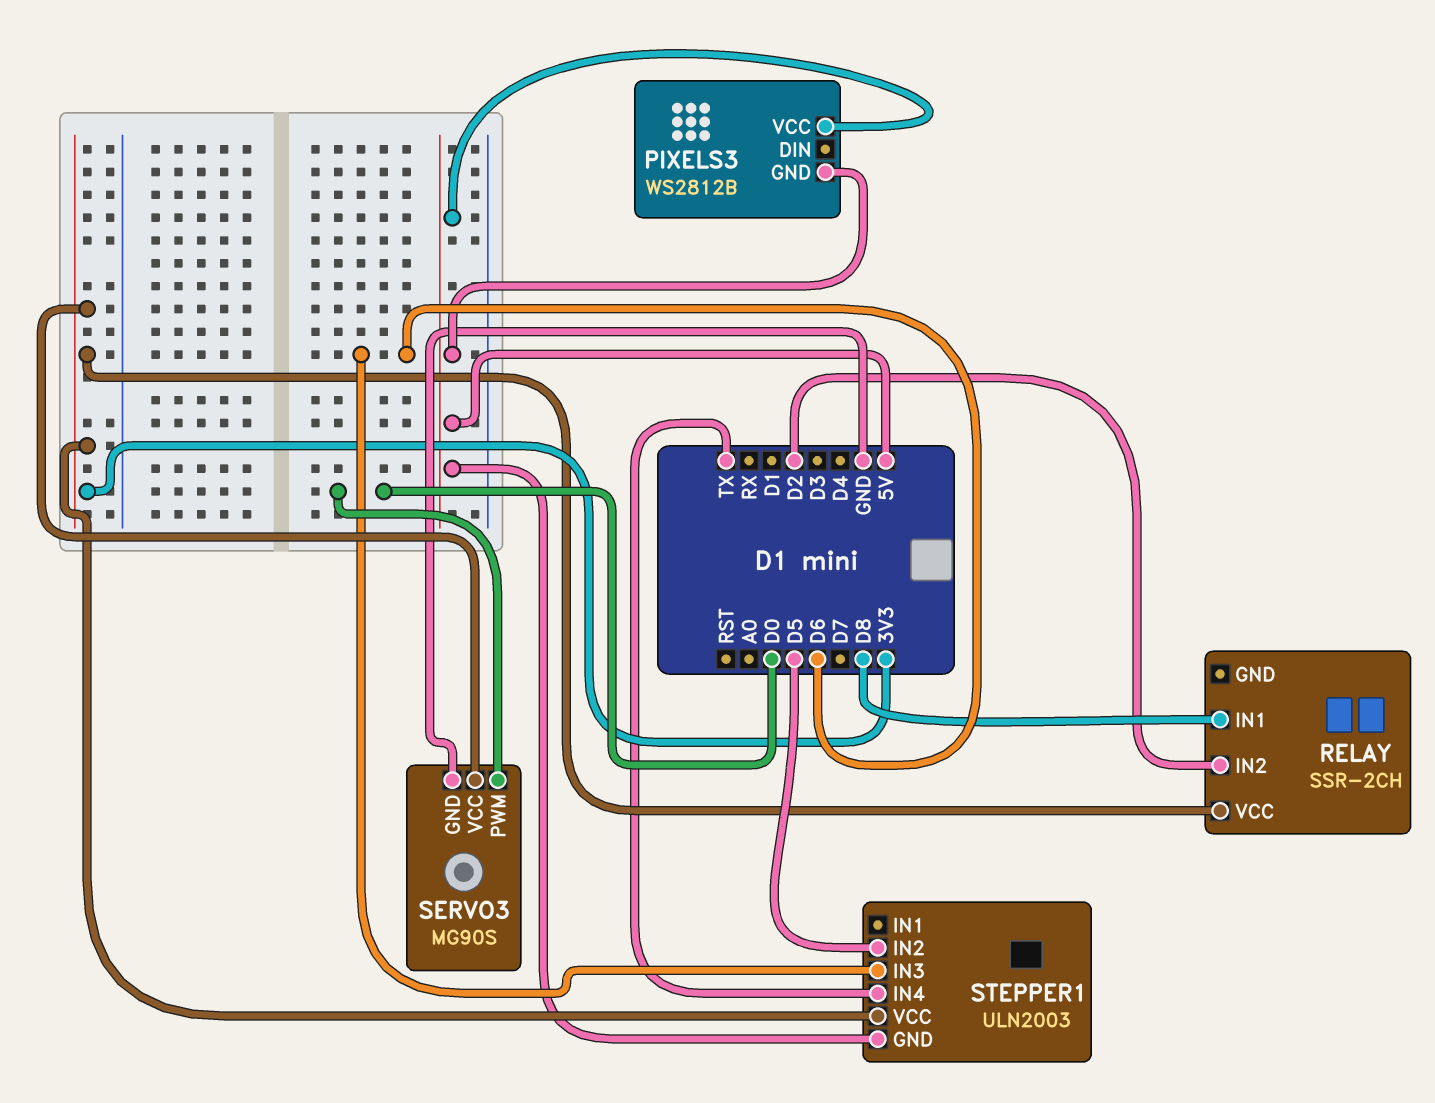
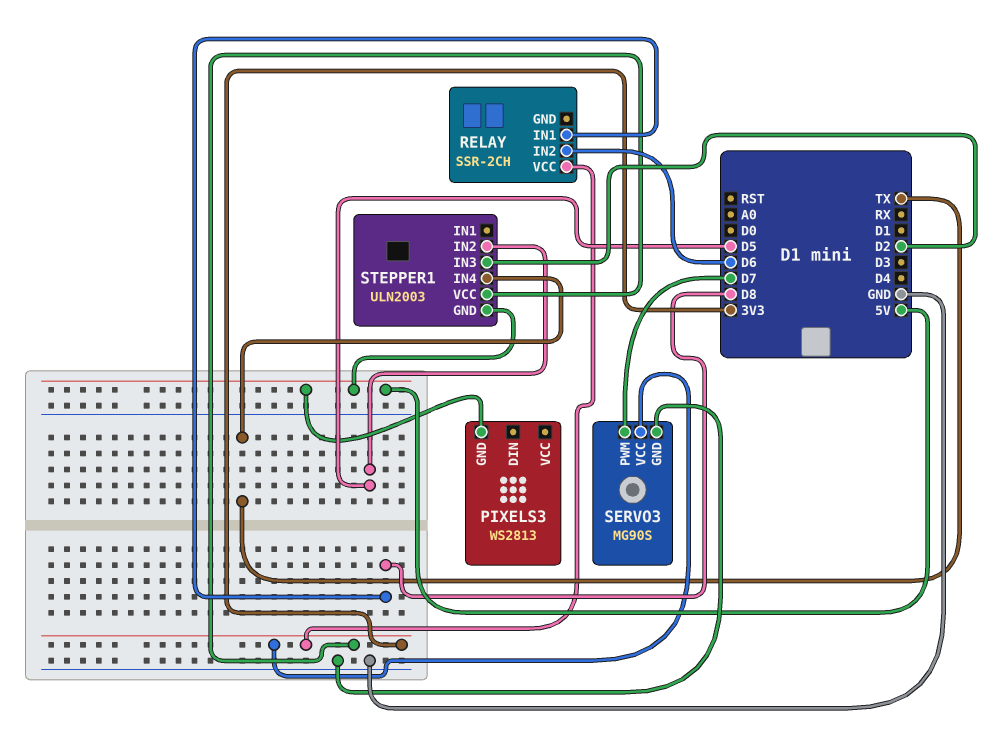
PIXELS3: WS2812B -> WS2813
PIXELS3 pin VCC: 5V -> none
RELAY pin IN2: D2 -> D6
SERVO3 pin PWM: D0 -> D7
STEPPER1 pin IN3: D6 -> D2

